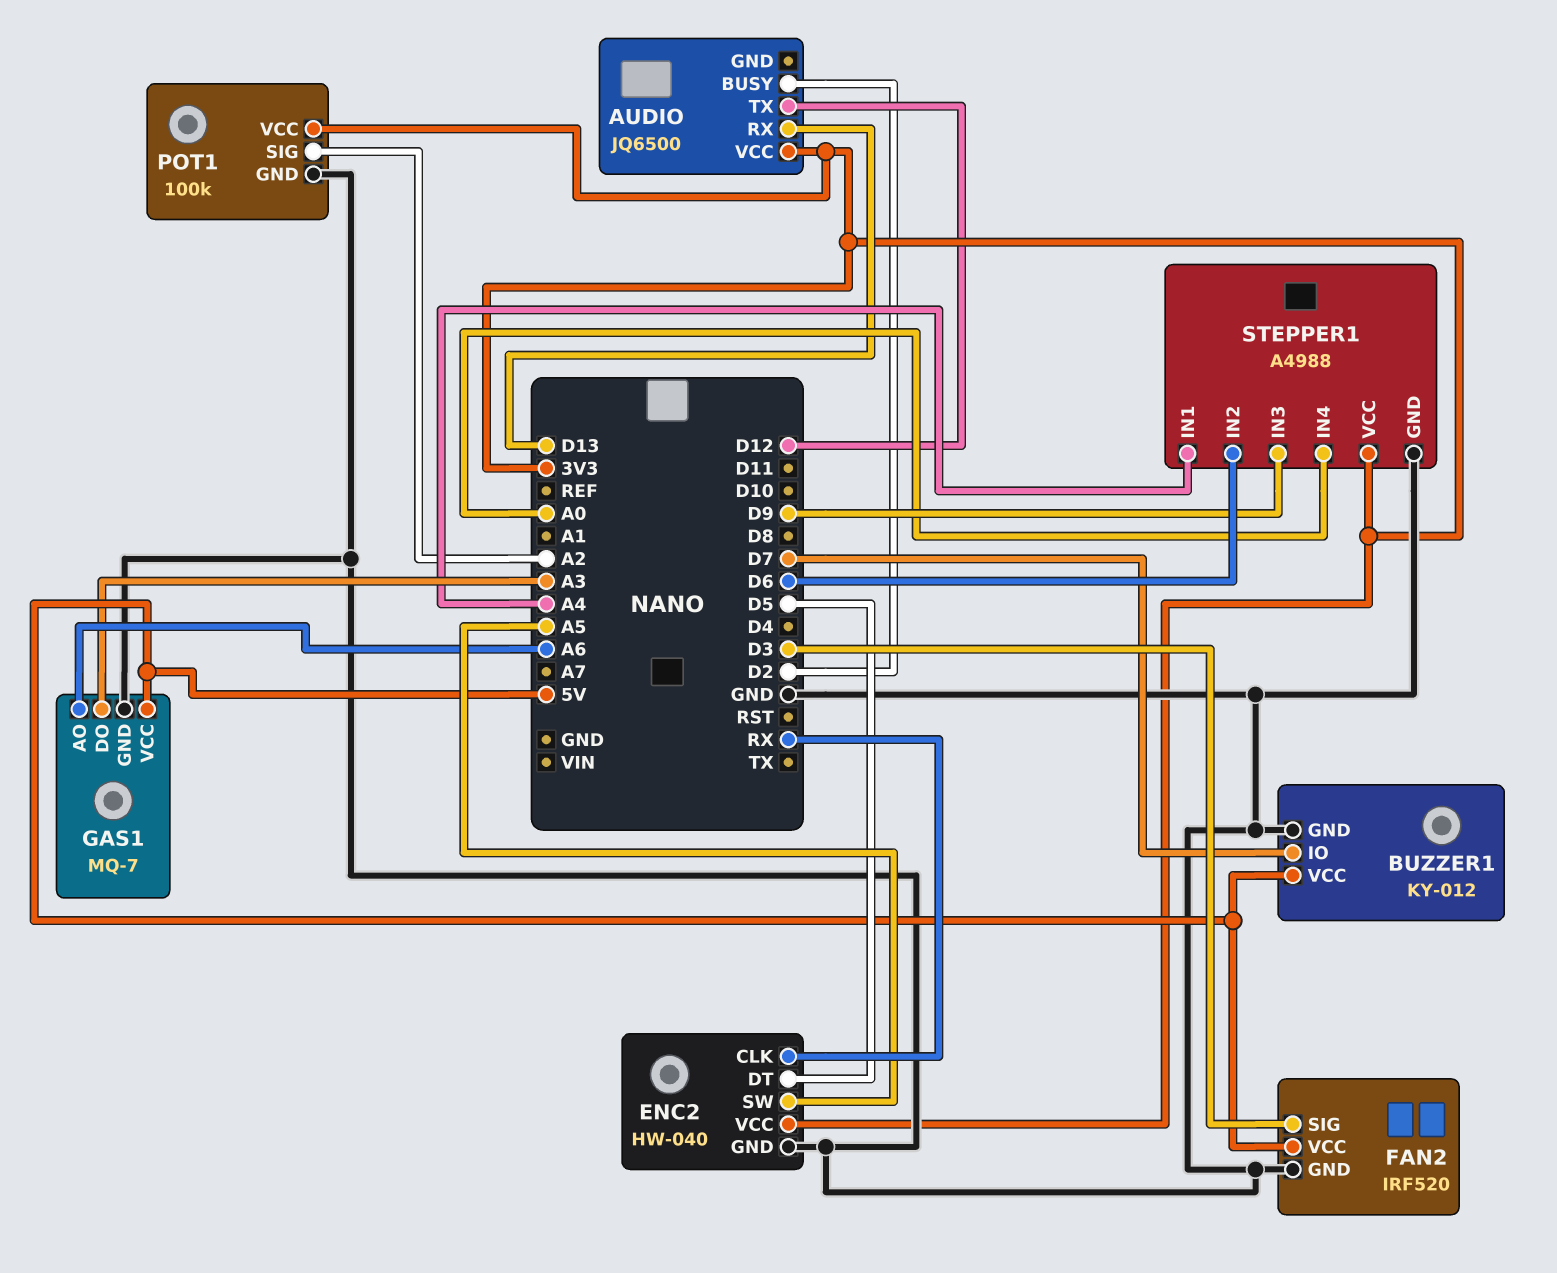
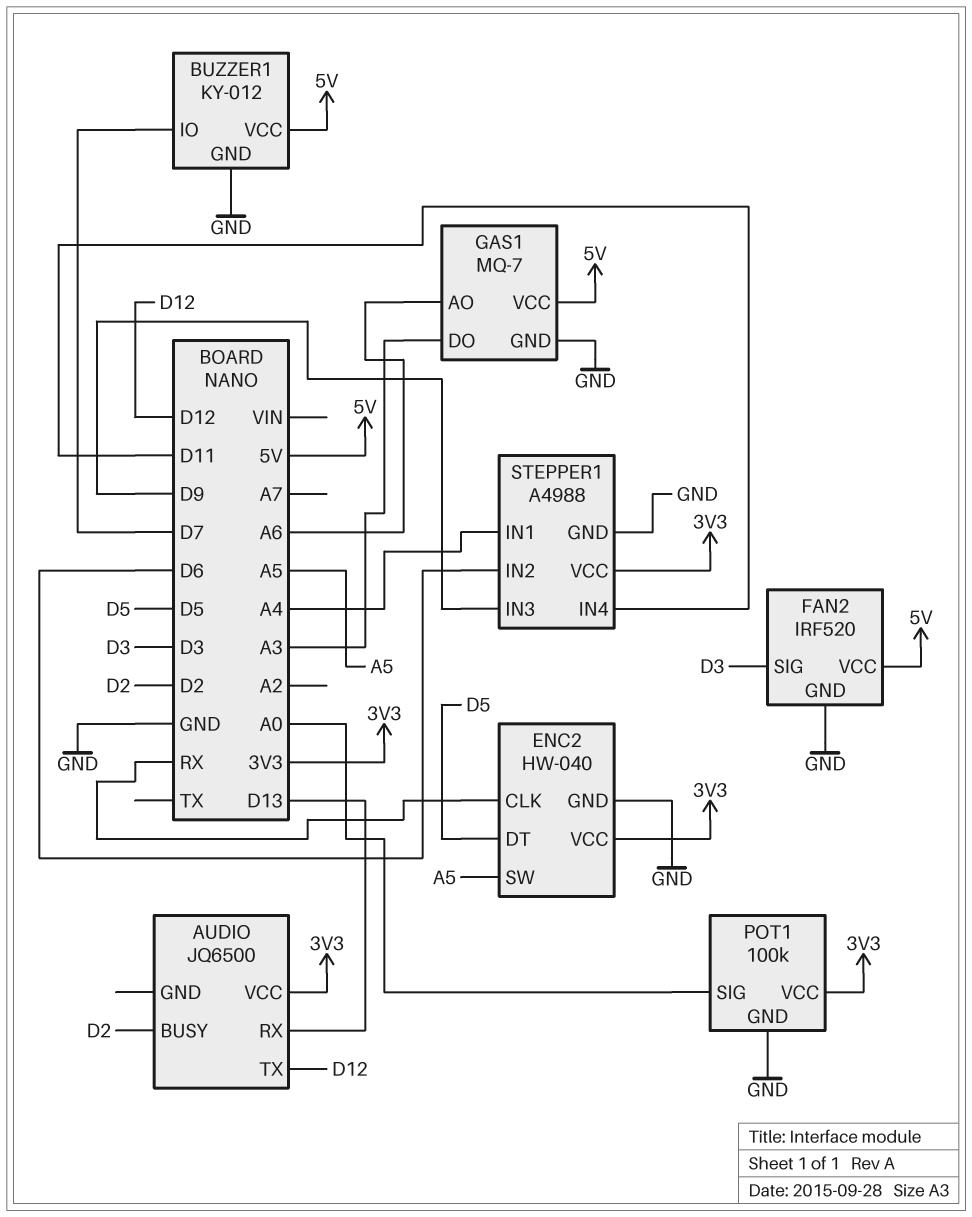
POT1 pin SIG: A2 -> A0
STEPPER1 pin IN4: A0 -> D11

